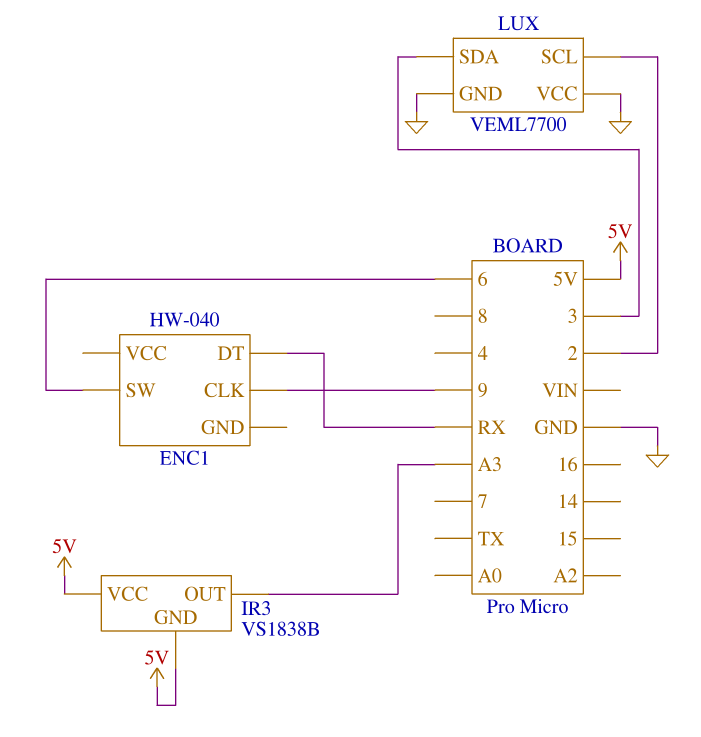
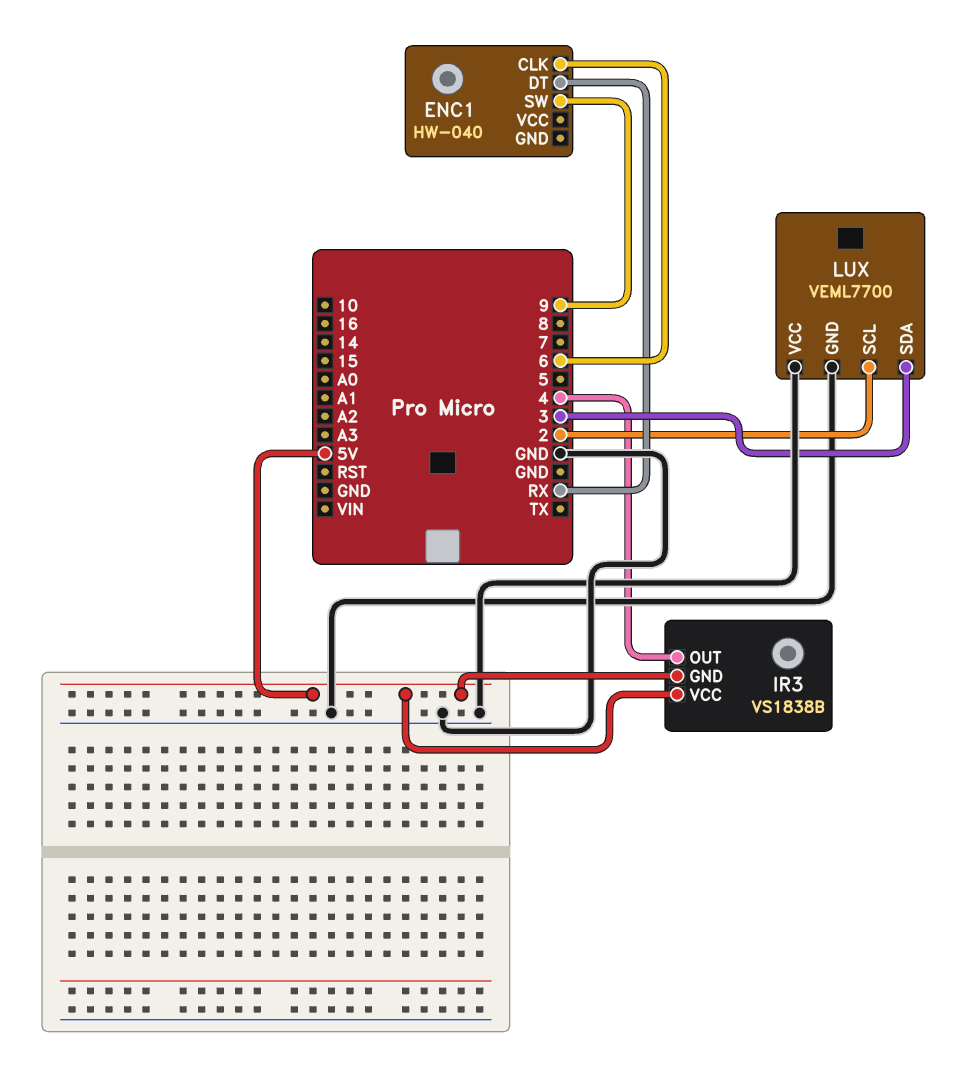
ENC1 pin CLK: 9 -> 6
ENC1 pin SW: 6 -> 9
IR3 pin OUT: A3 -> 4

